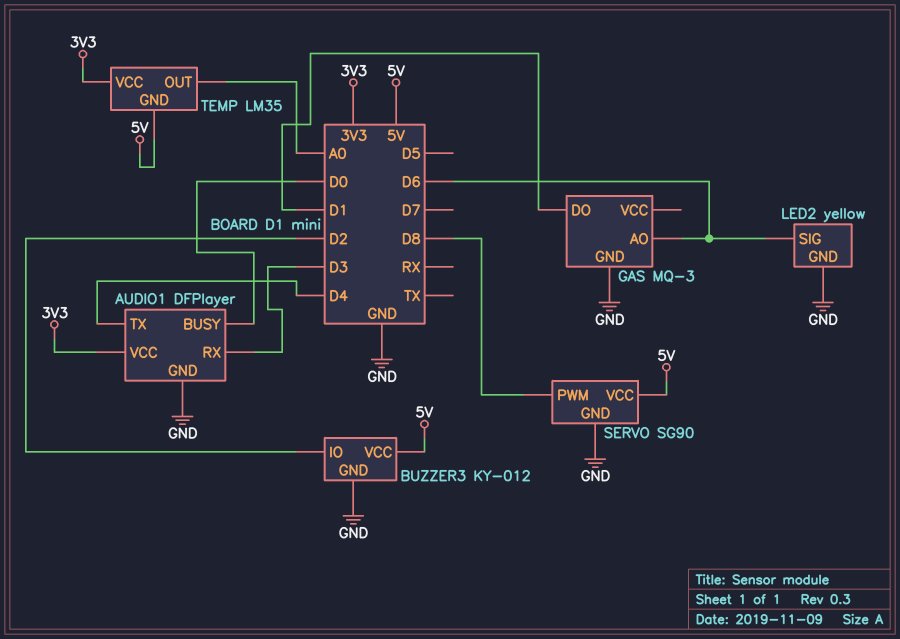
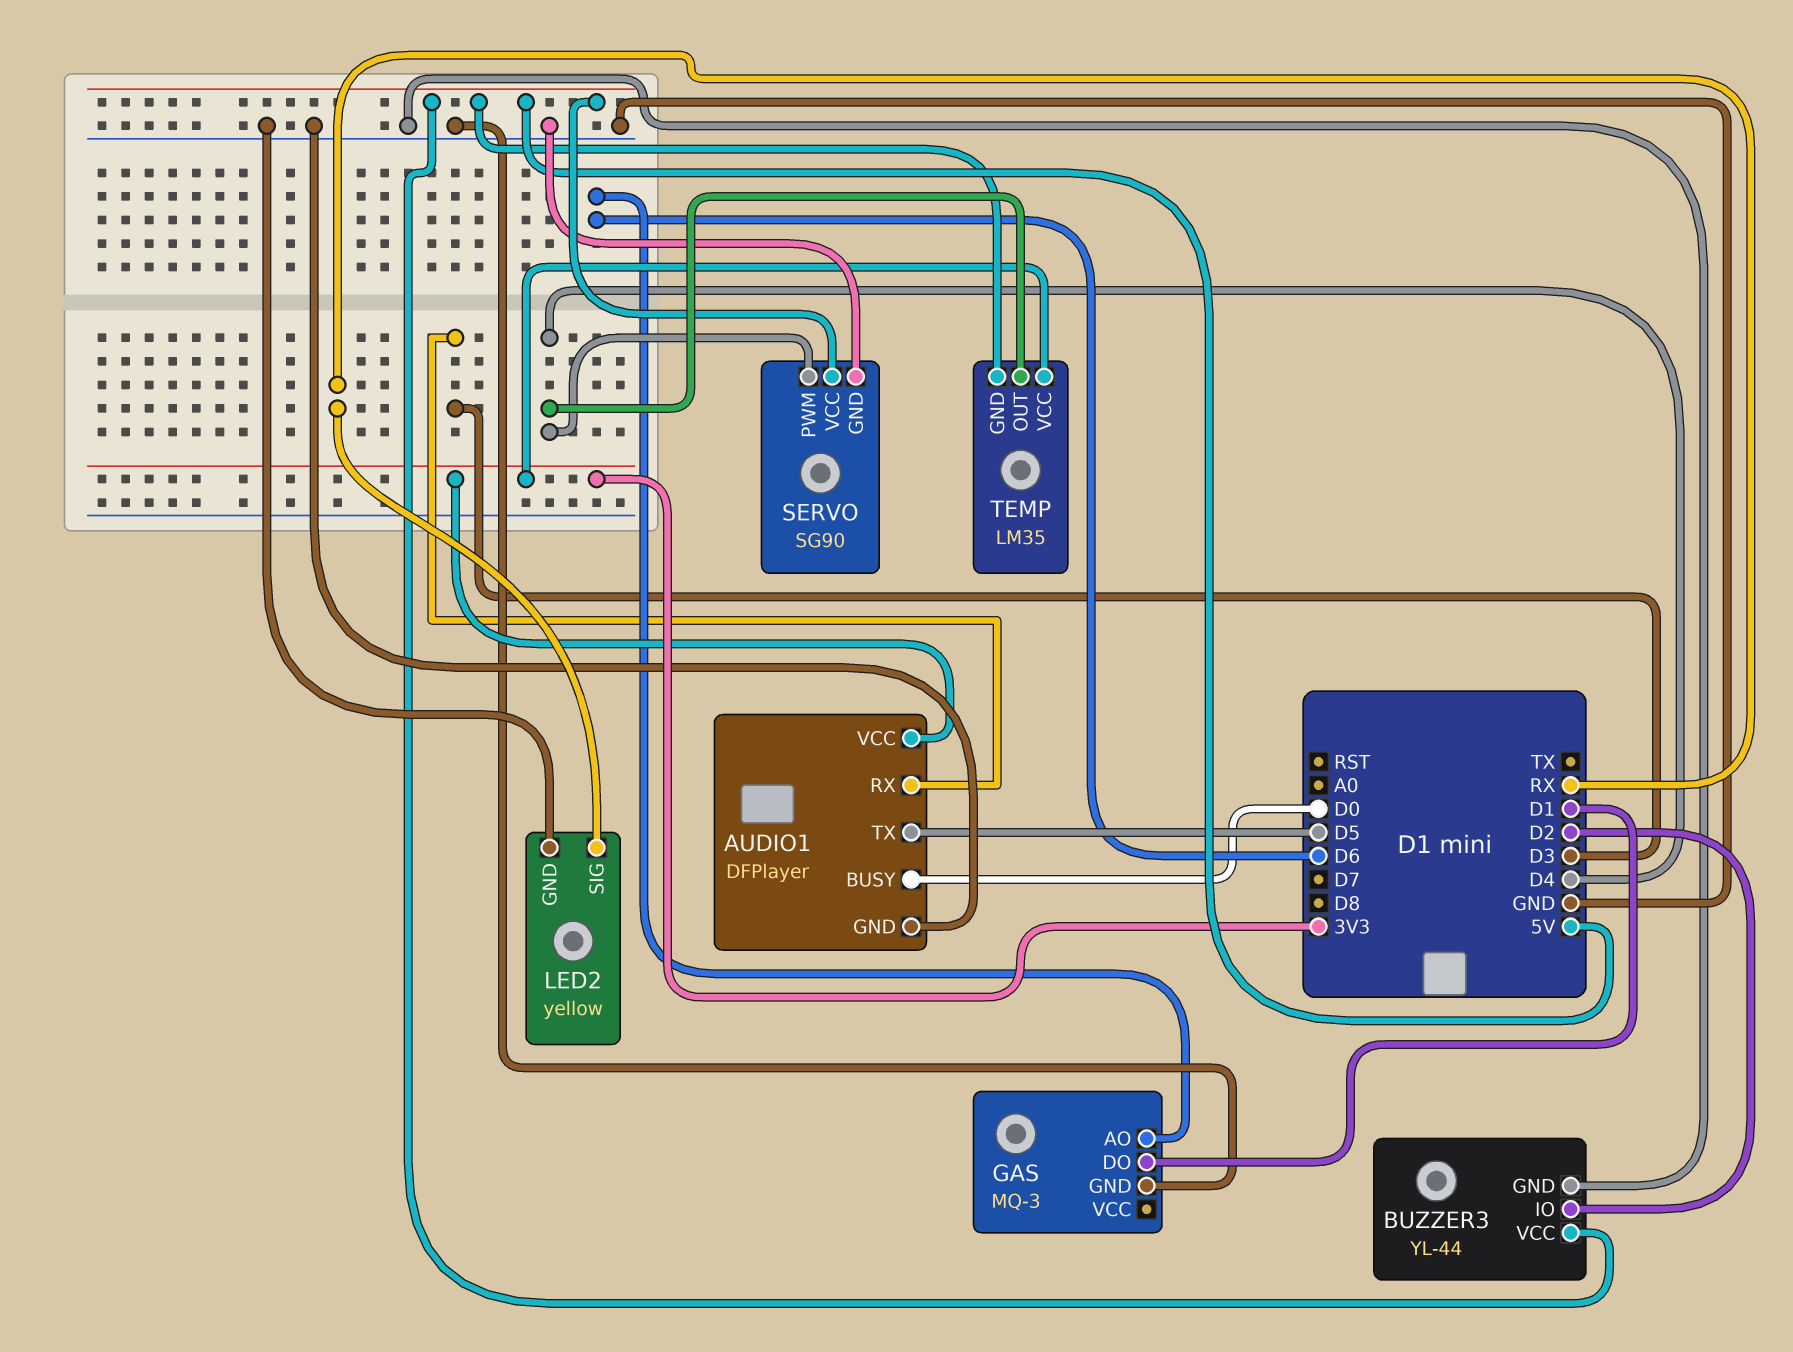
AUDIO1 pin TX: D4 -> D5
BUZZER3: KY-012 -> YL-44
LED2 pin SIG: D6 -> RX
SERVO pin PWM: D8 -> D4
TEMP pin OUT: A0 -> D4

